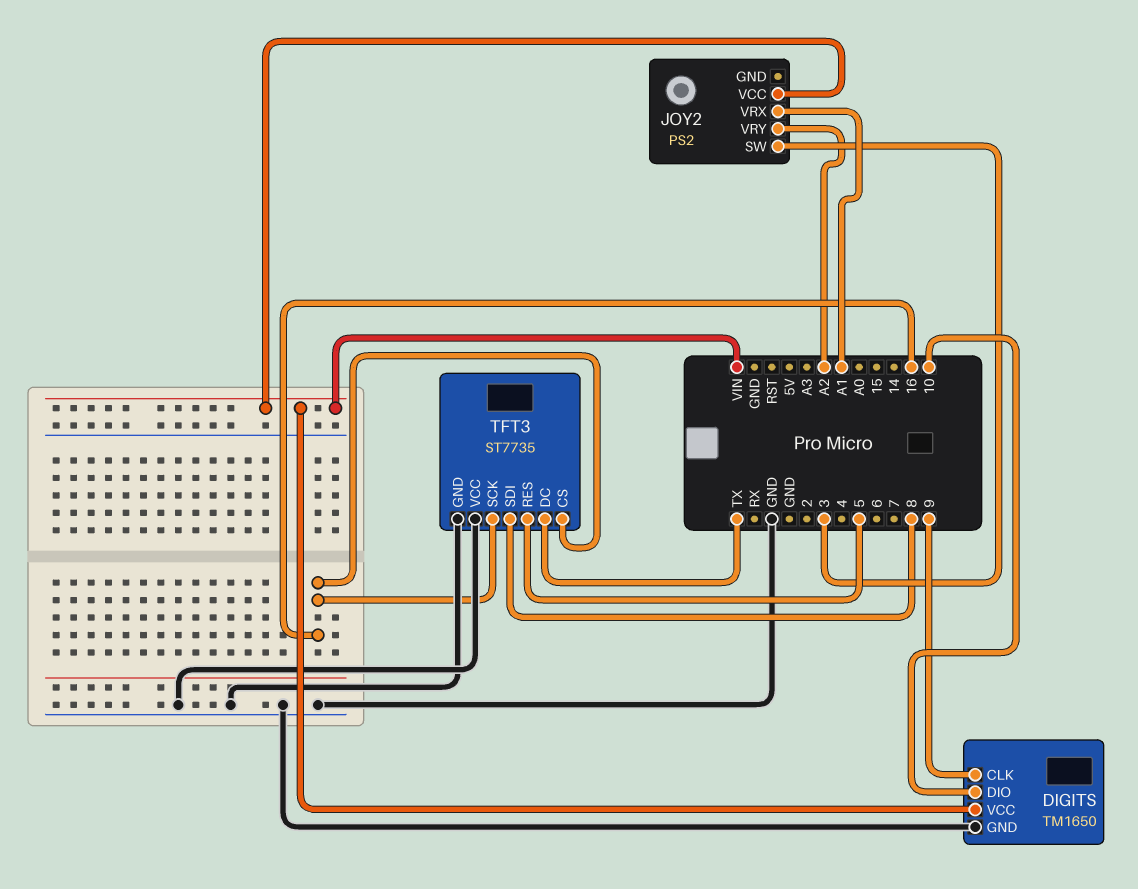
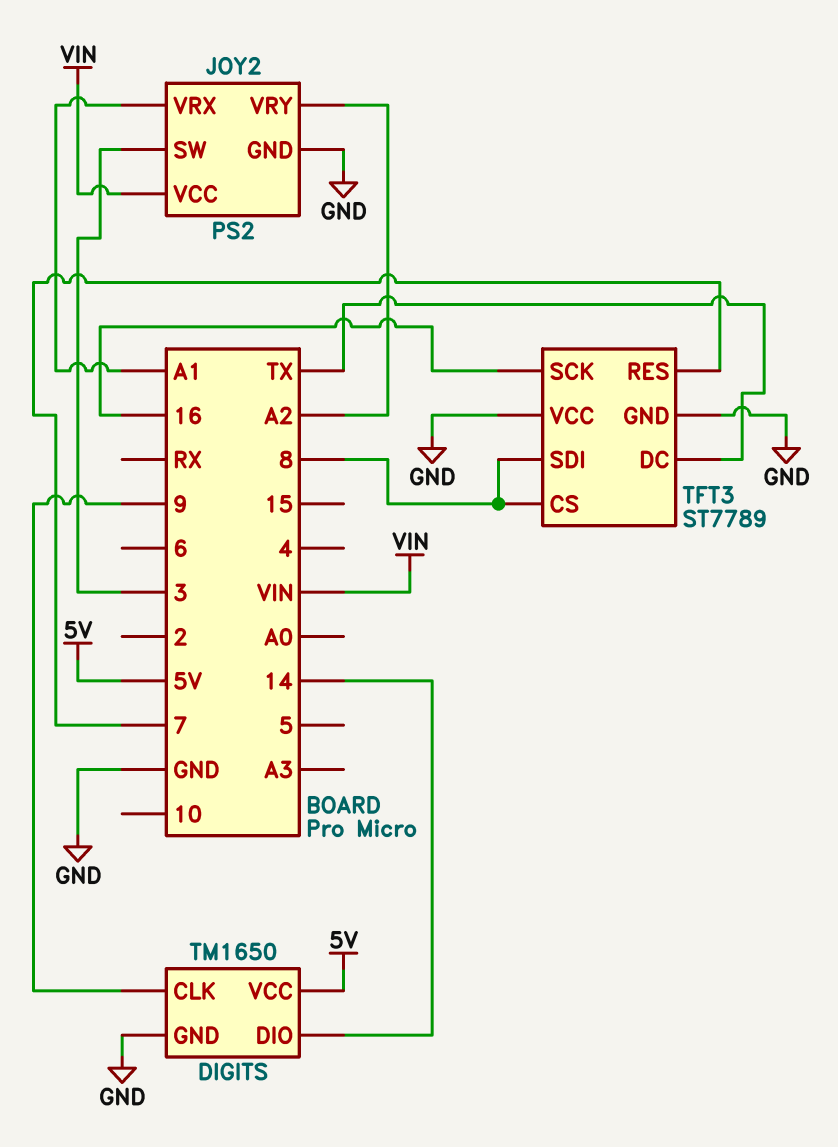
DIGITS pin DIO: 10 -> 14
DIGITS pin VCC: VIN -> 5V
JOY2 pin GND: none -> GND
TFT3: ST7735 -> ST7789
TFT3 pin CS: 16 -> 8
TFT3 pin RES: 5 -> 7

